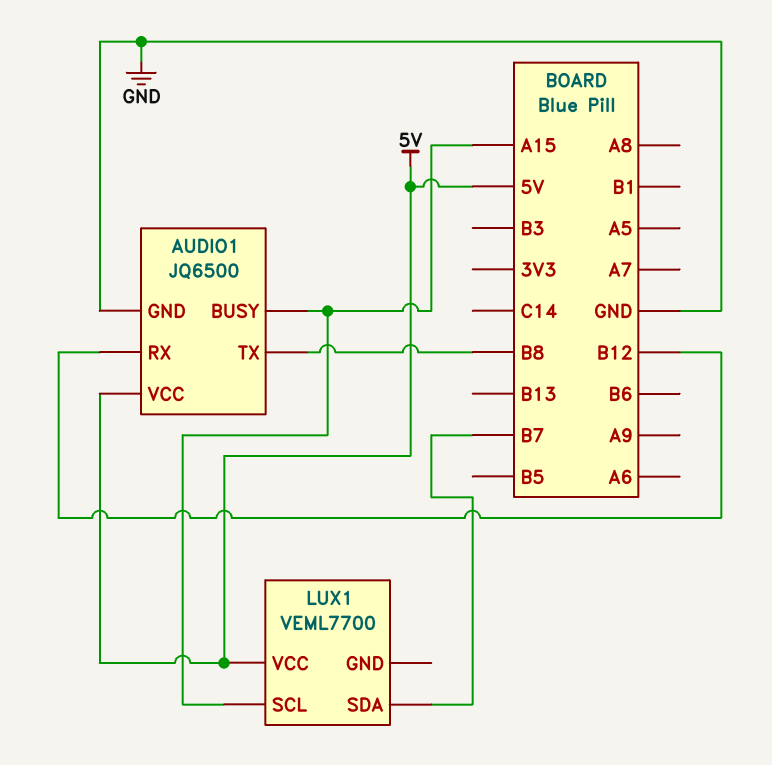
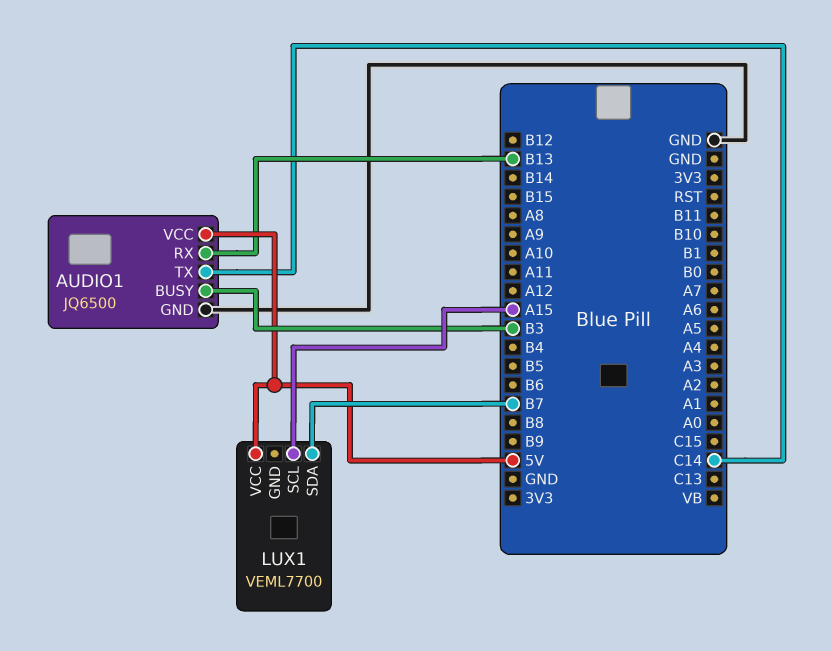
AUDIO1 pin BUSY: A15 -> B3
AUDIO1 pin RX: B12 -> B13
AUDIO1 pin TX: B8 -> C14

